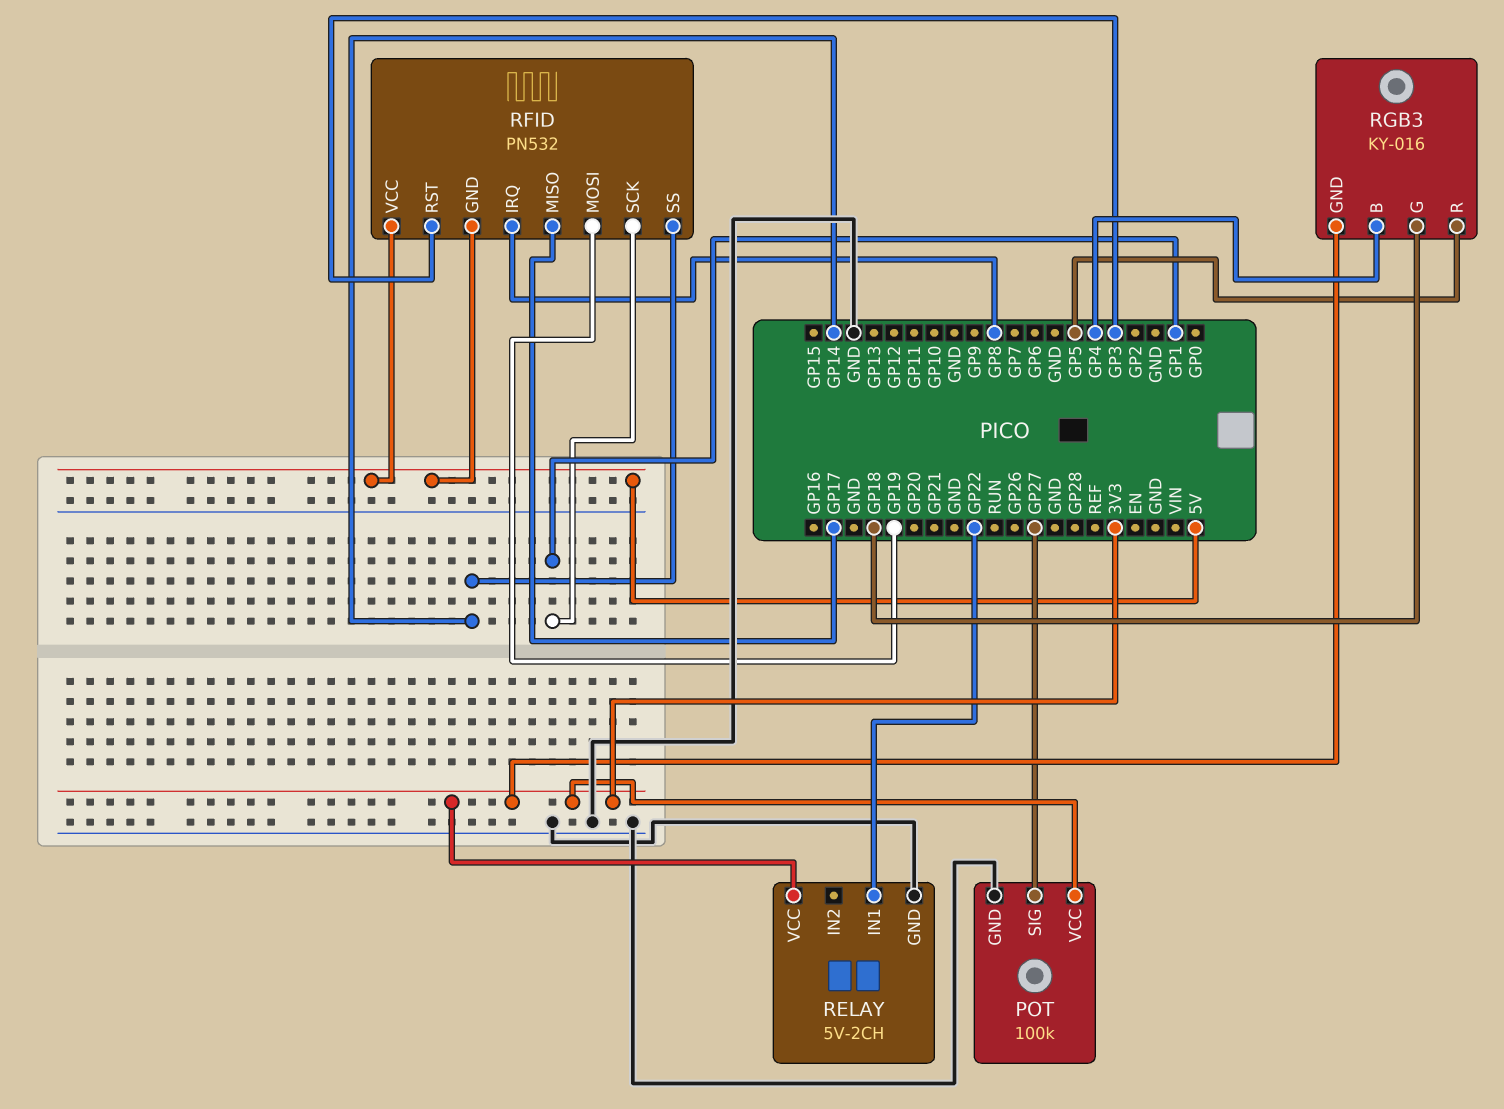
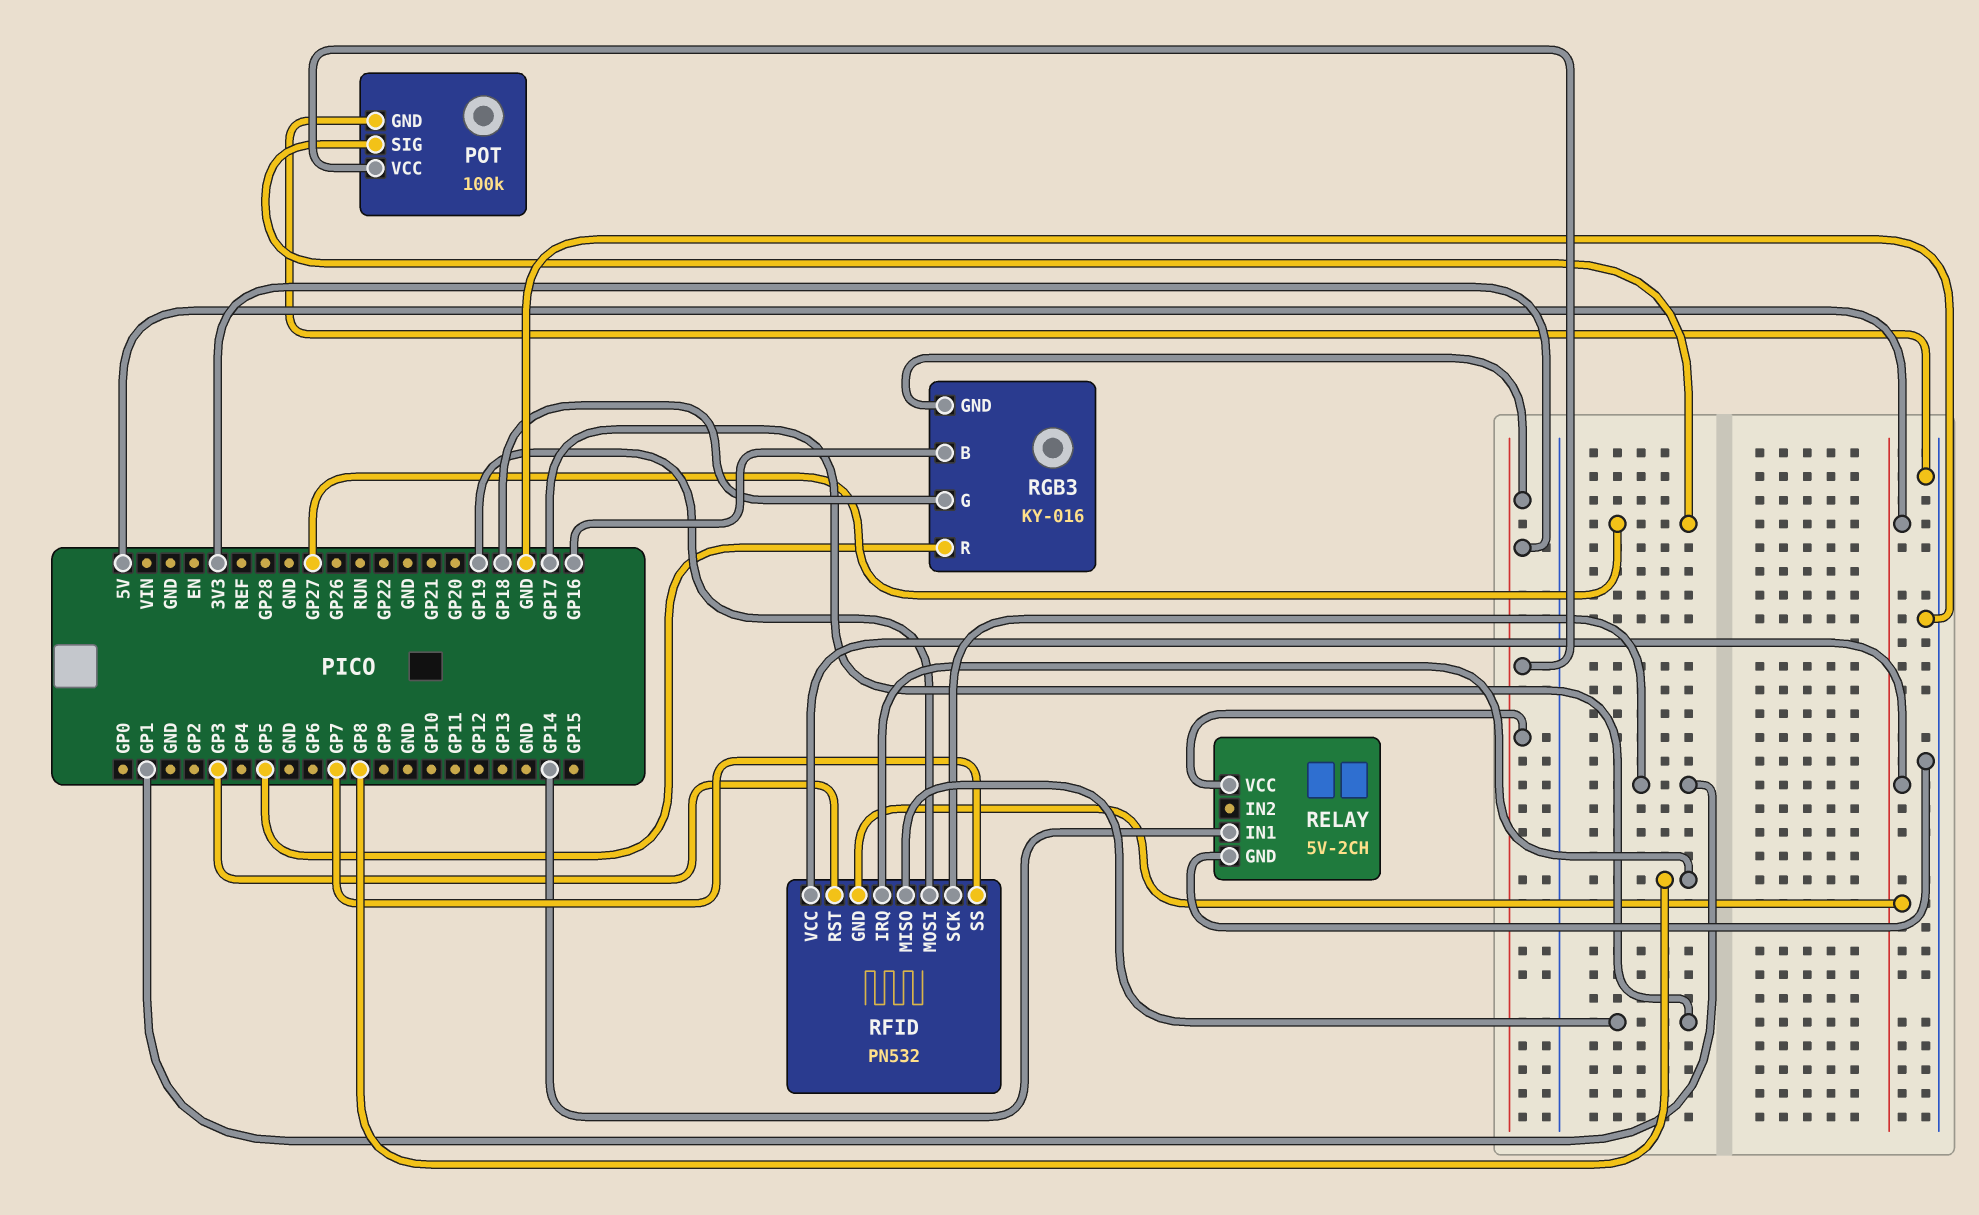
RELAY pin IN1: GP22 -> GP14
RFID pin SS: GP14 -> GP7
RGB3 pin B: GP4 -> GP16

